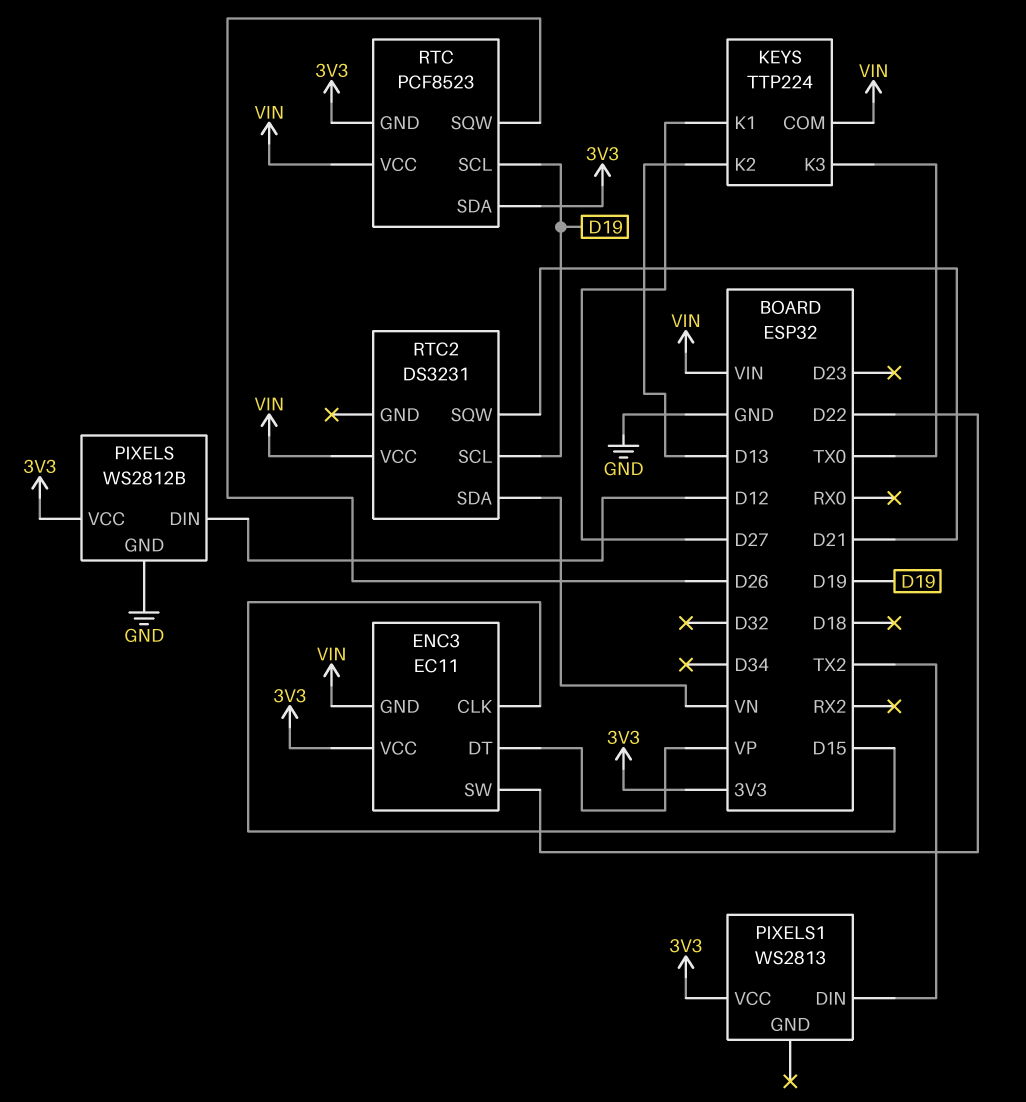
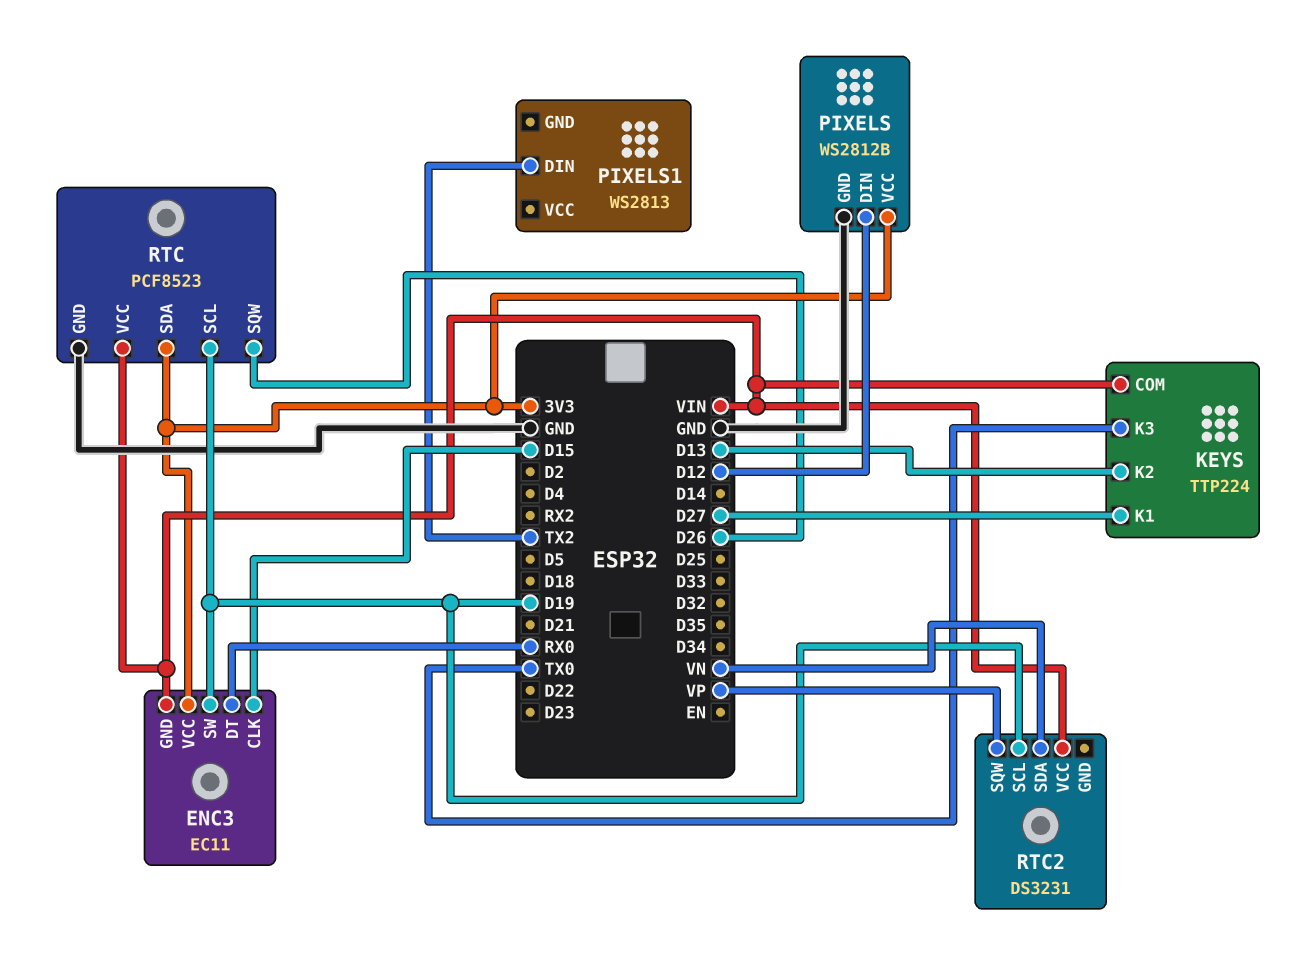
ENC3 pin DT: VP -> RX0
ENC3 pin SW: D22 -> D19
PIXELS1 pin VCC: 3V3 -> none
RTC pin GND: 3V3 -> GND
RTC2 pin SQW: D21 -> VP

